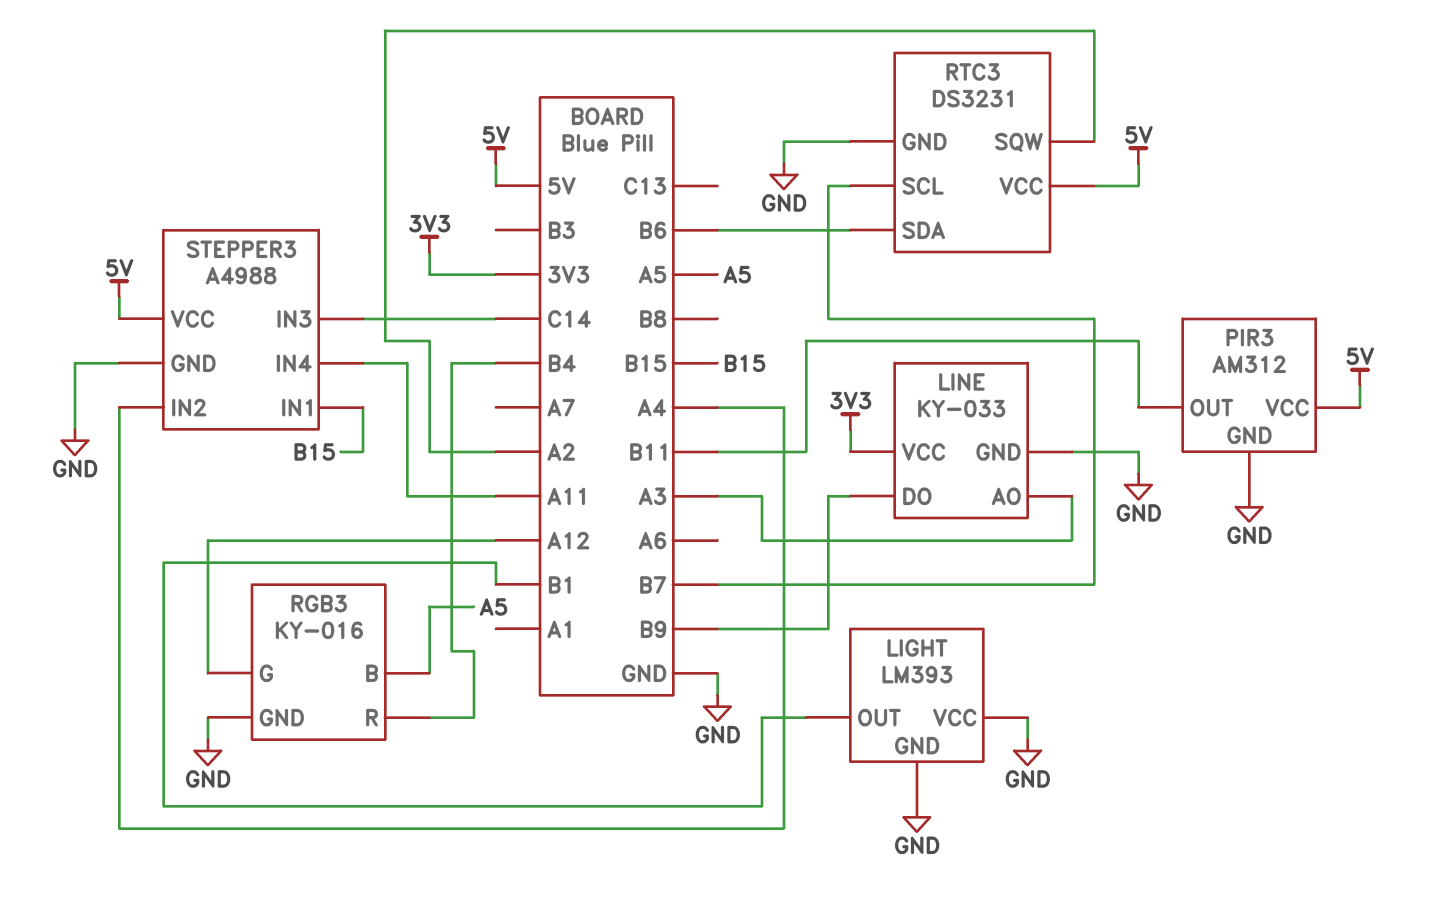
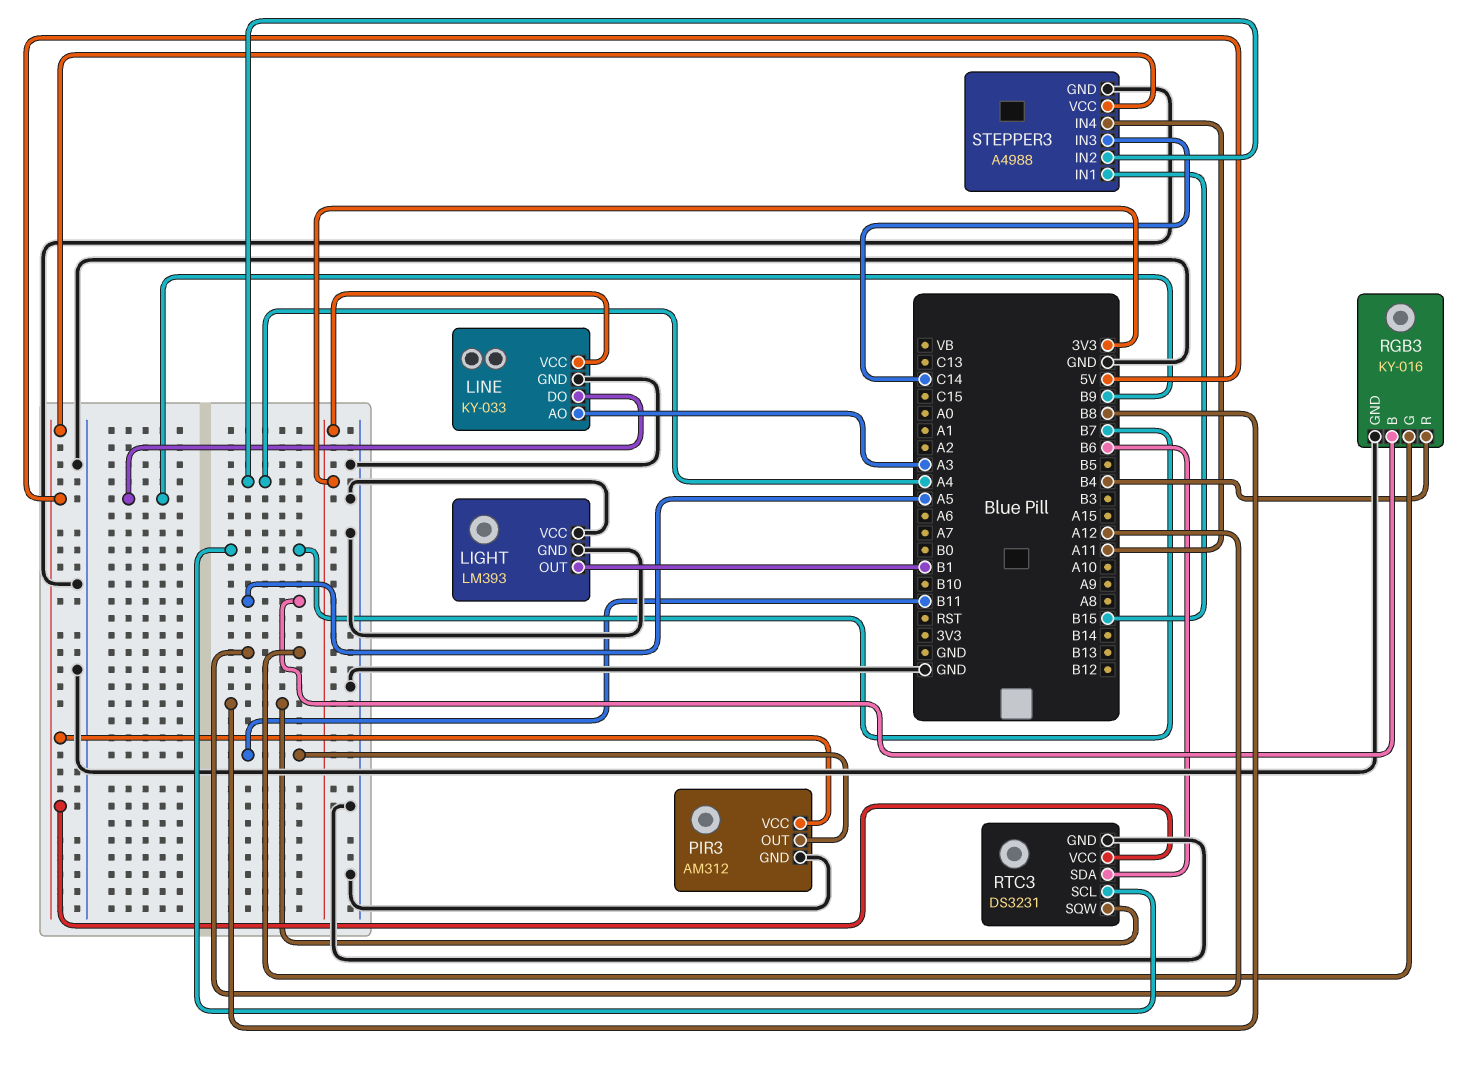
RTC3 pin SQW: A2 -> B8

